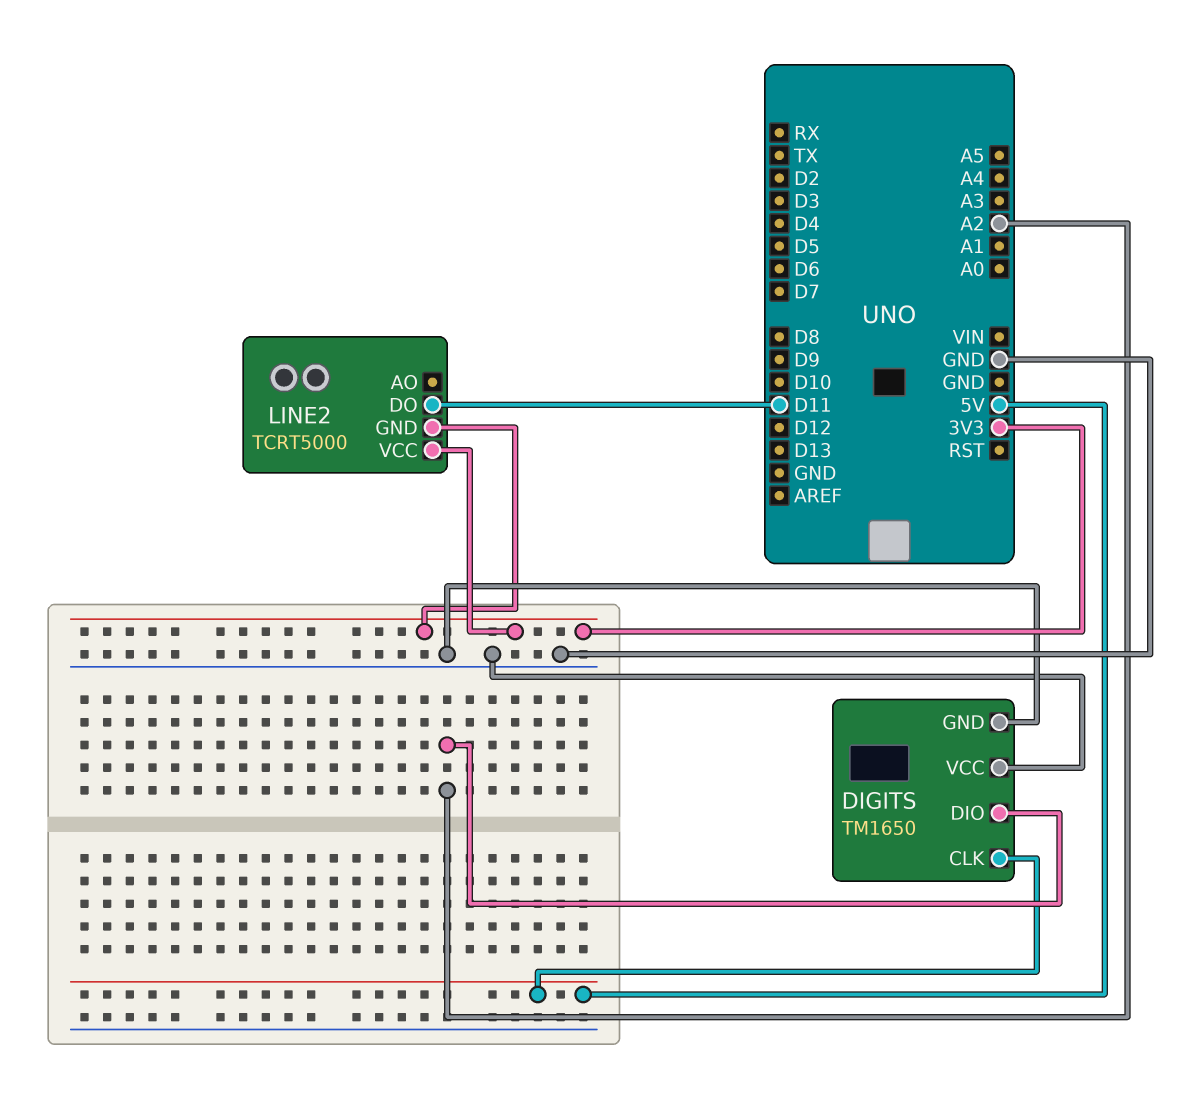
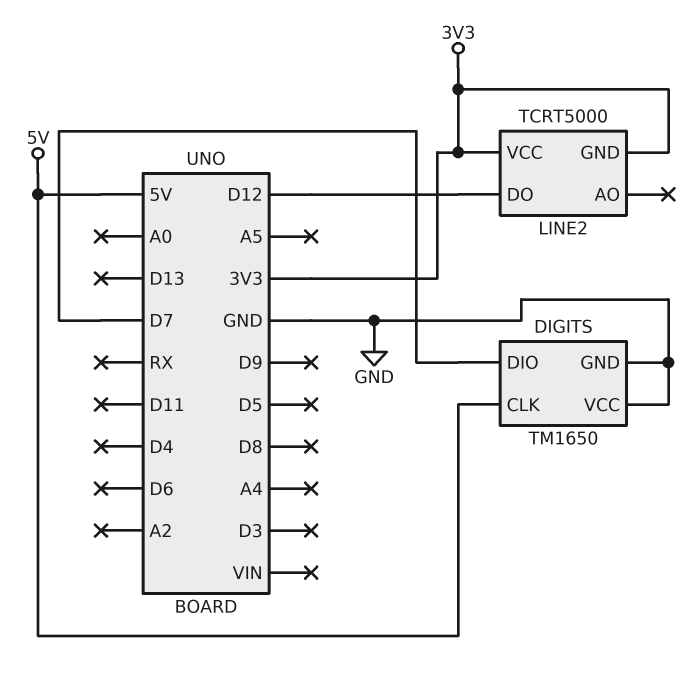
DIGITS pin DIO: A2 -> D7
LINE2 pin DO: D11 -> D12

